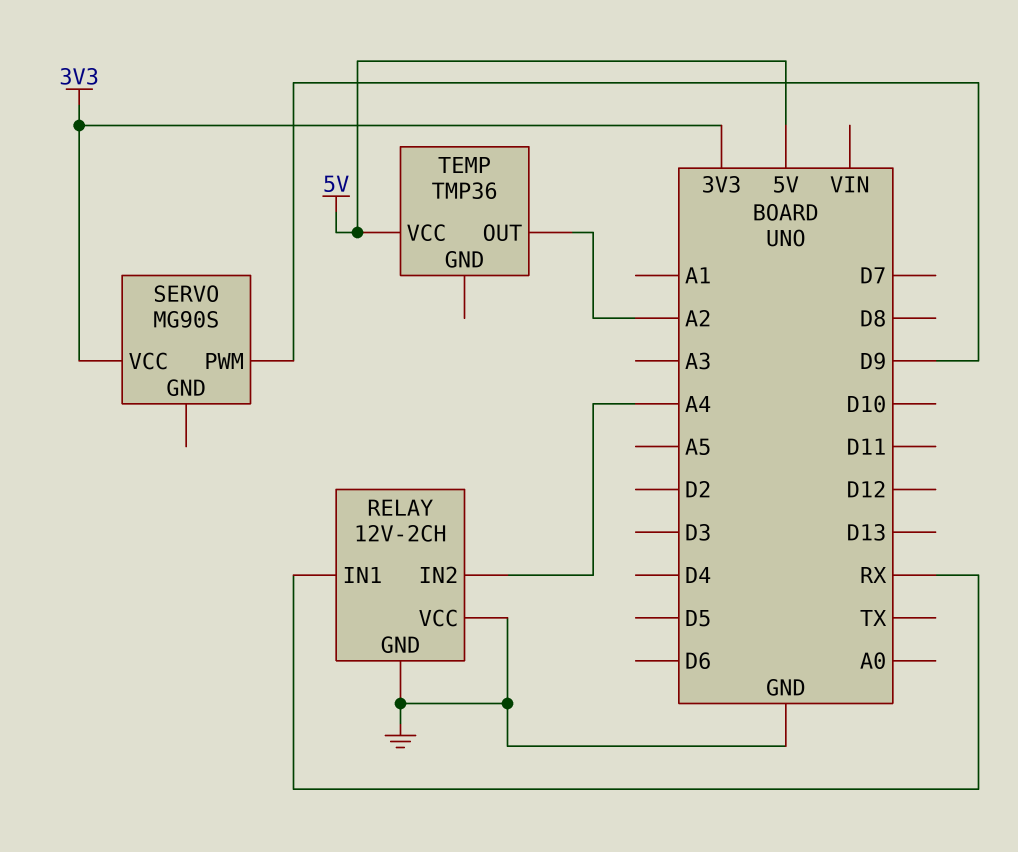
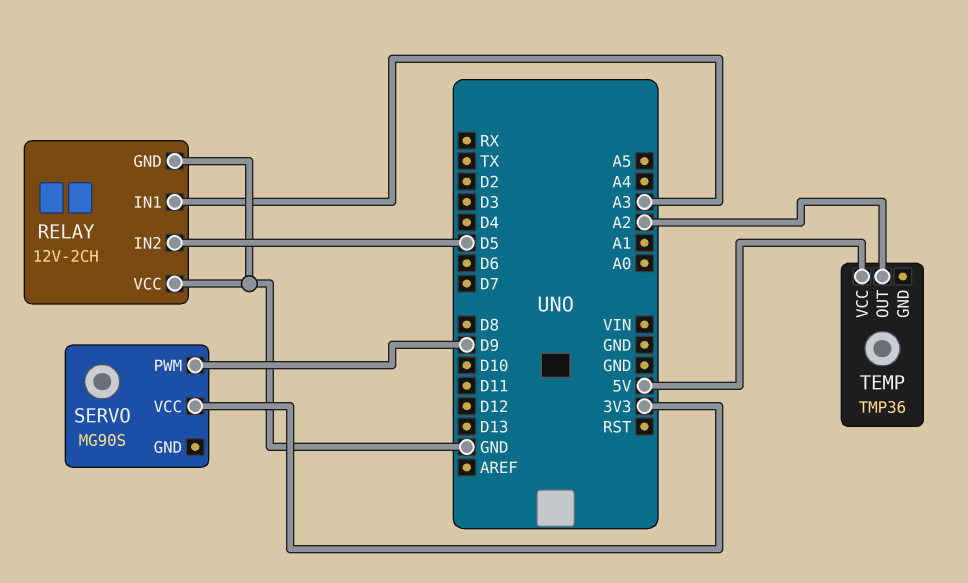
RELAY pin IN1: RX -> A3
RELAY pin IN2: A4 -> D5

